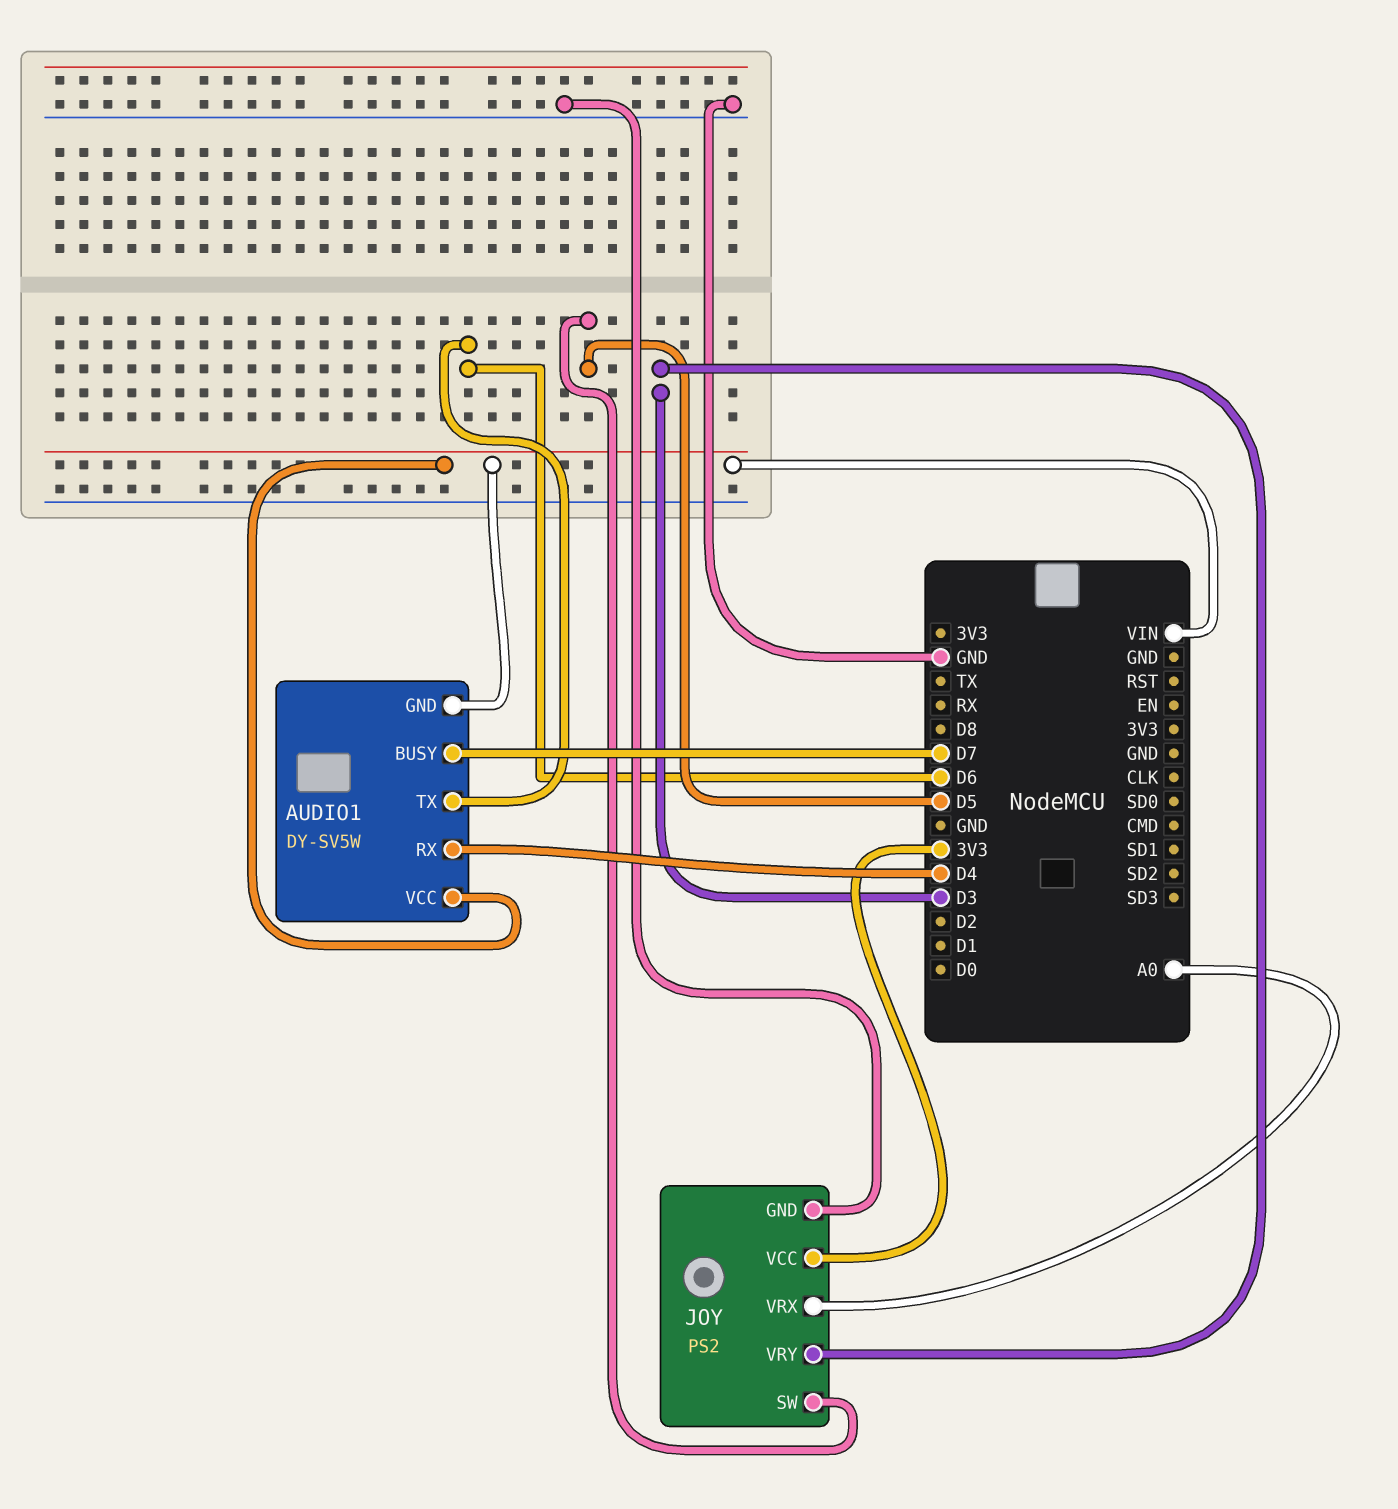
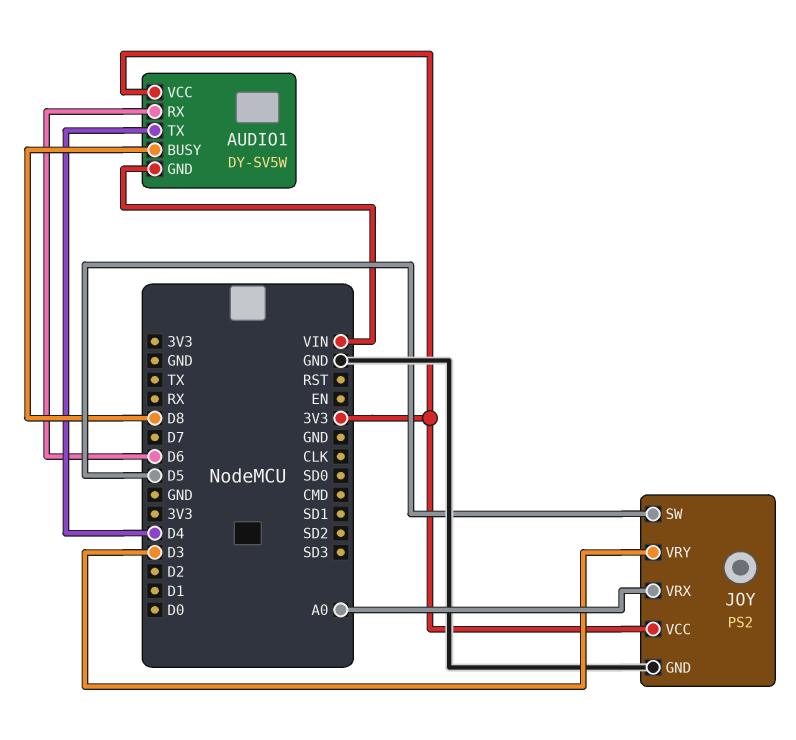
AUDIO1 pin BUSY: D7 -> D8
AUDIO1 pin RX: D4 -> D6
AUDIO1 pin TX: D6 -> D4
AUDIO1 pin VCC: VIN -> 3V3

